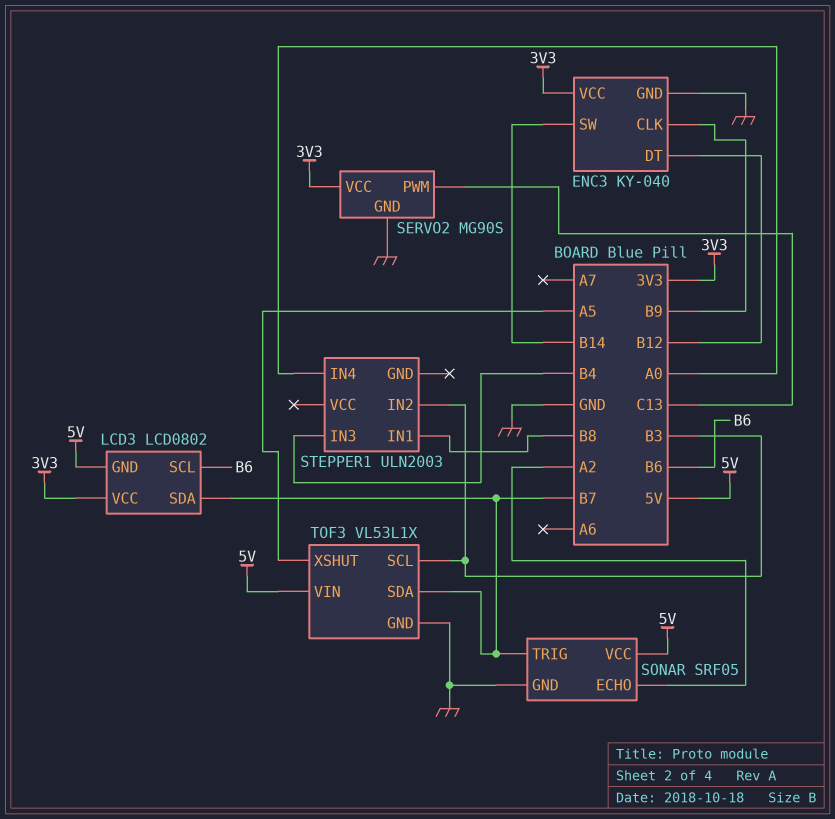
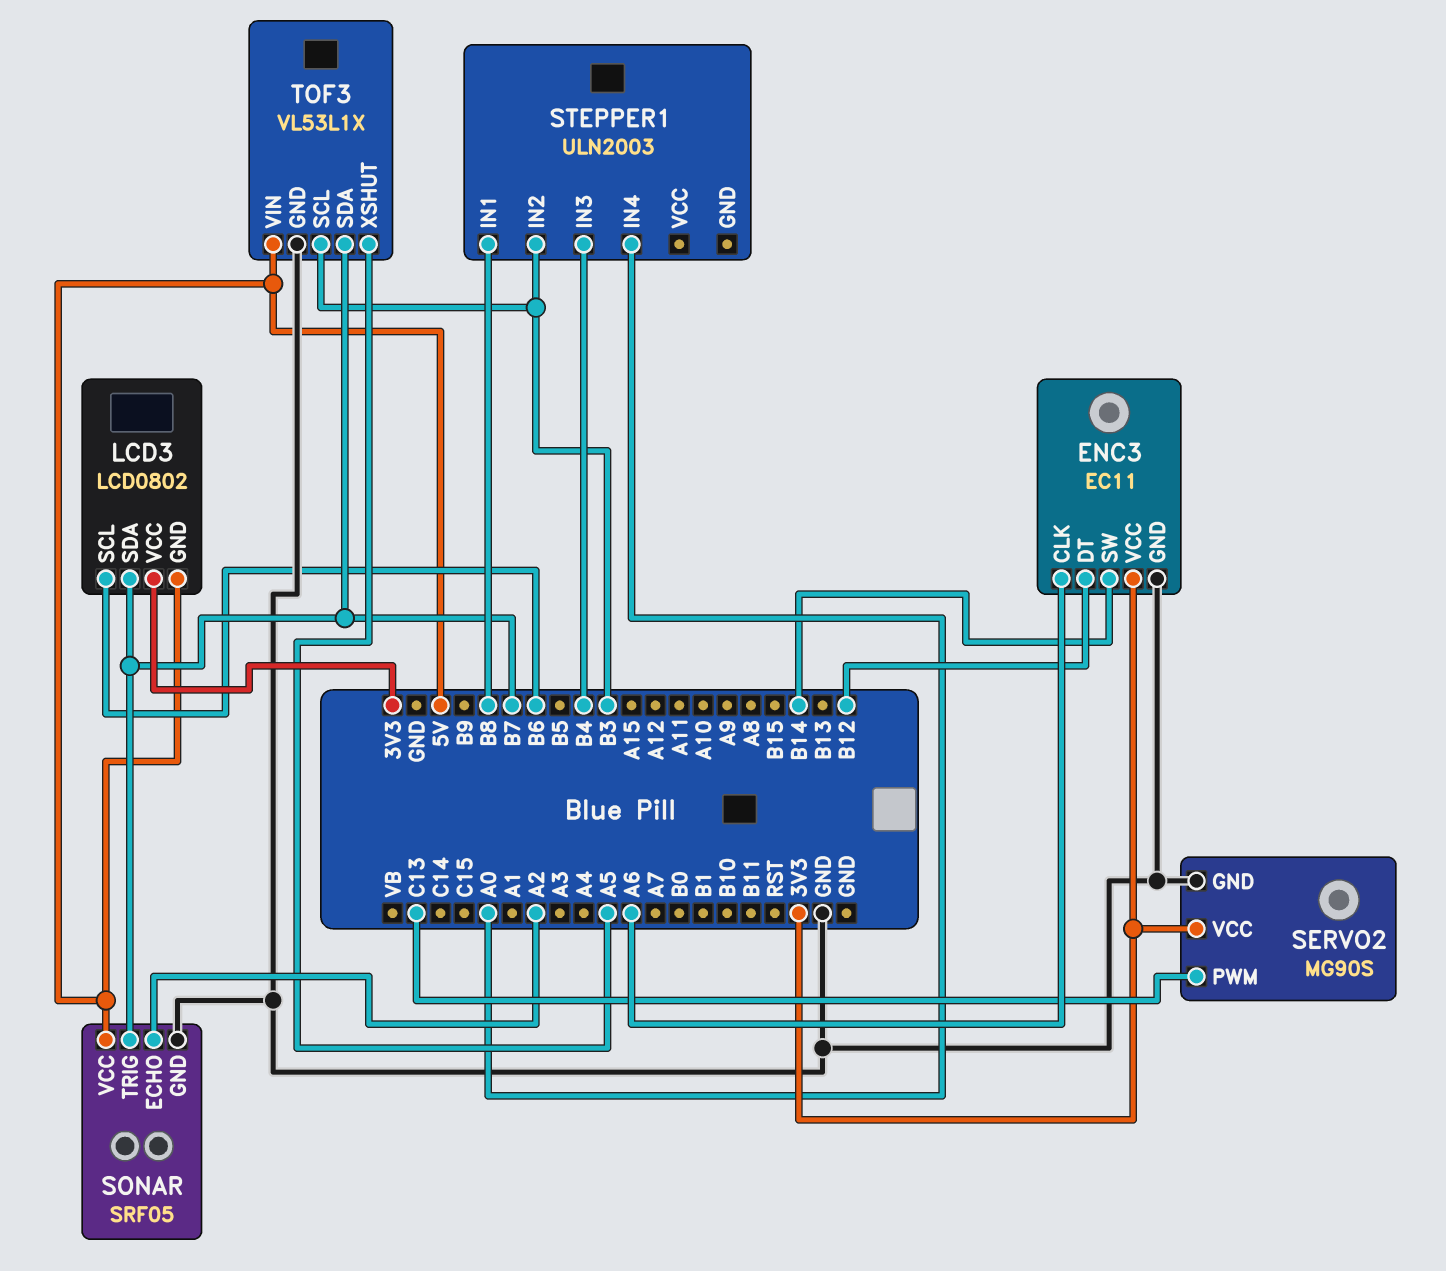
ENC3: KY-040 -> EC11
ENC3 pin CLK: B9 -> A6

